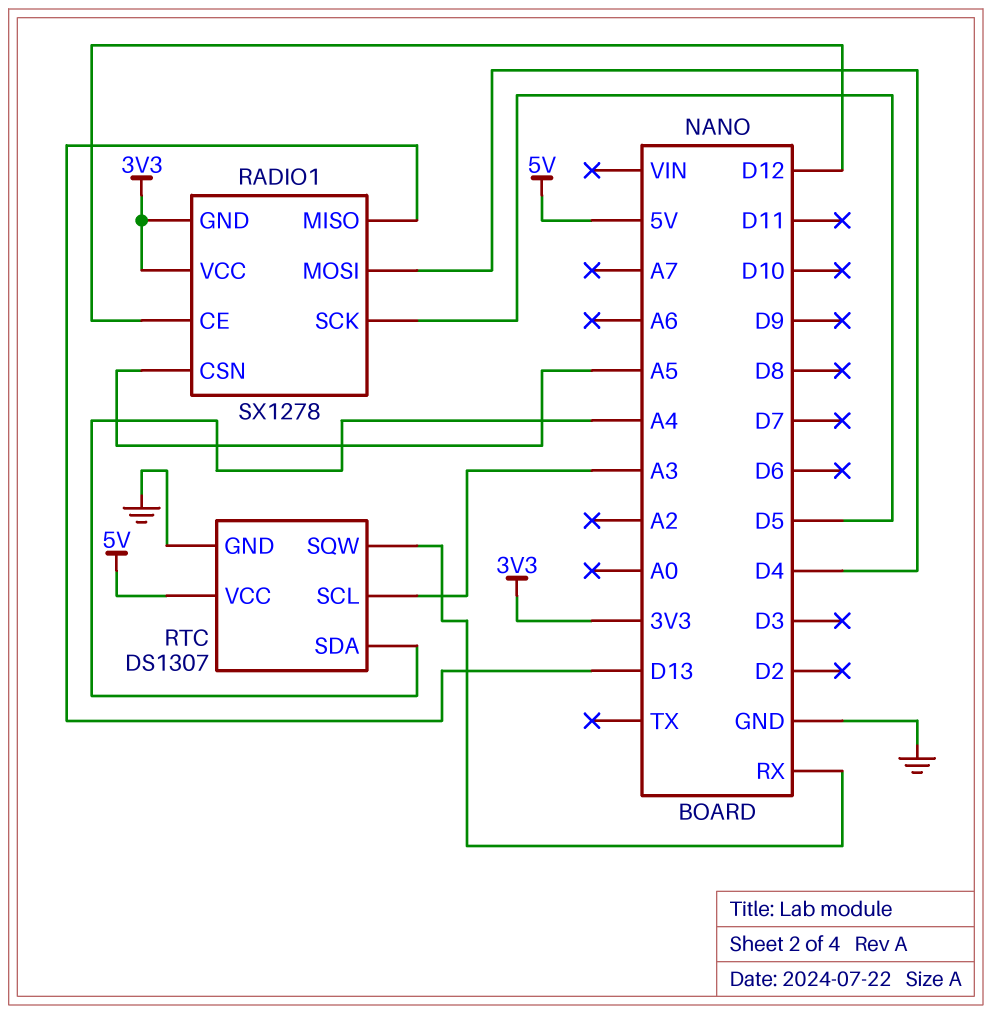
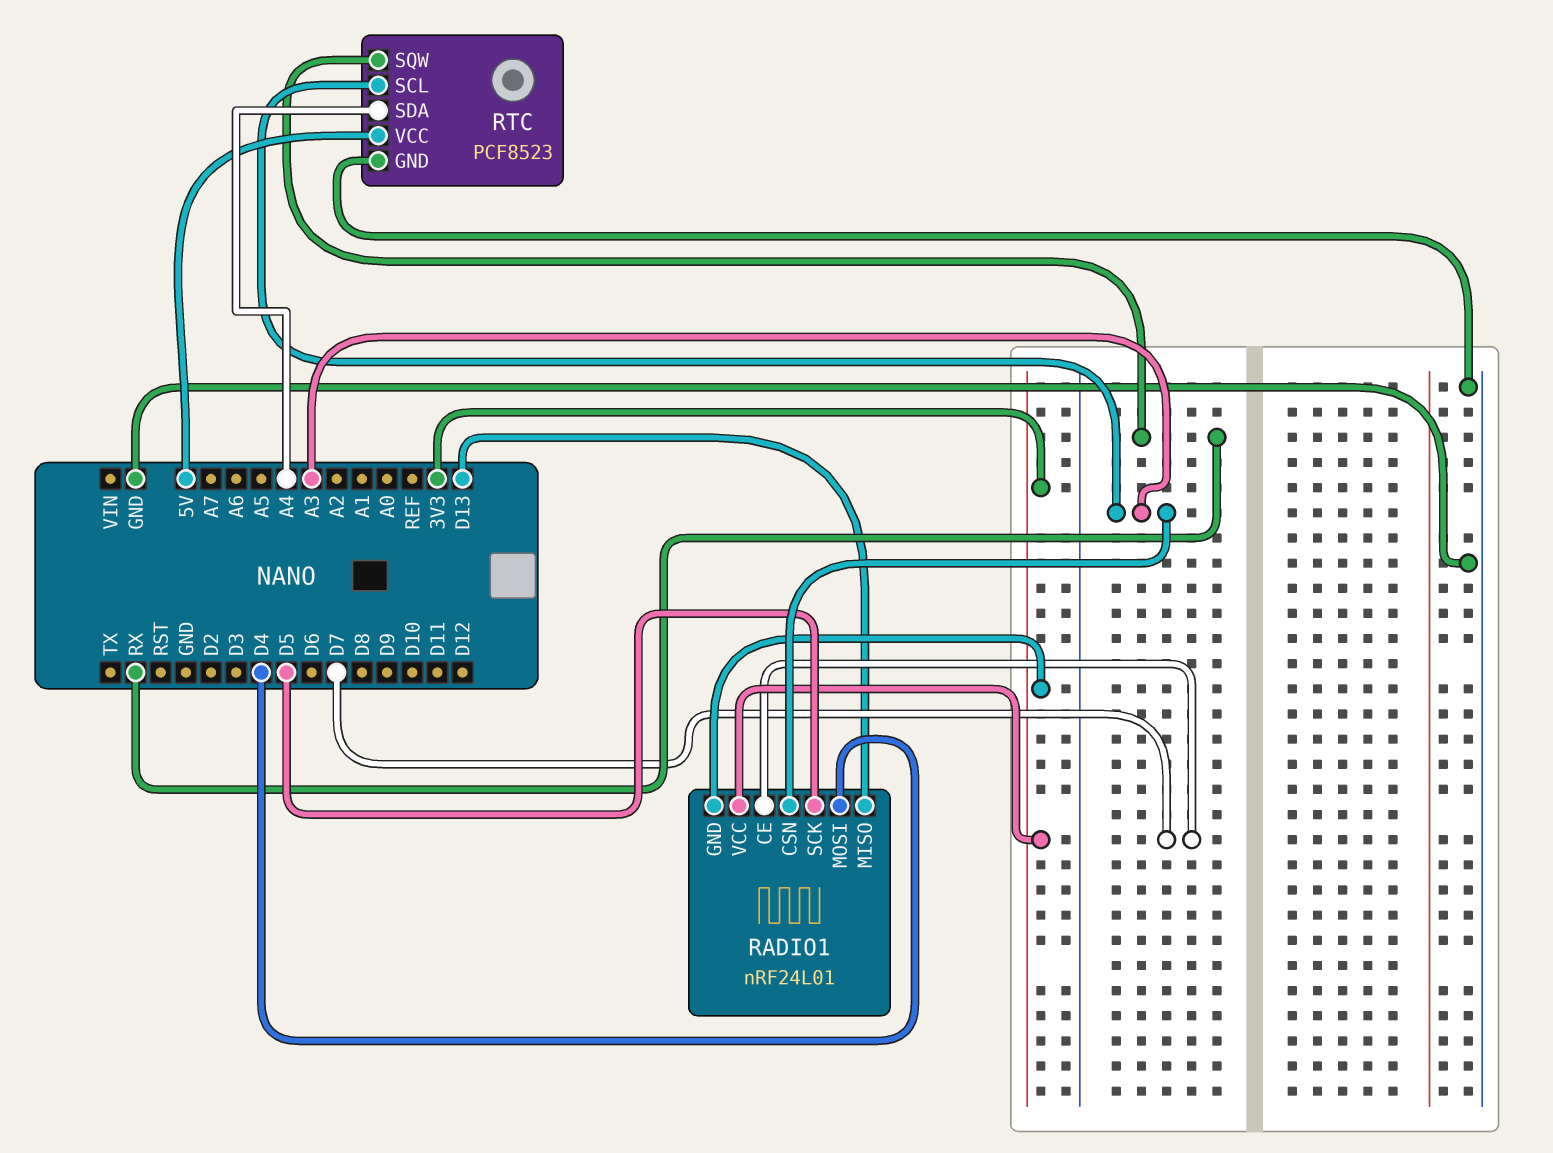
RADIO1: SX1278 -> nRF24L01
RADIO1 pin CE: D12 -> D7
RADIO1 pin CSN: A5 -> A3
RTC: DS1307 -> PCF8523

